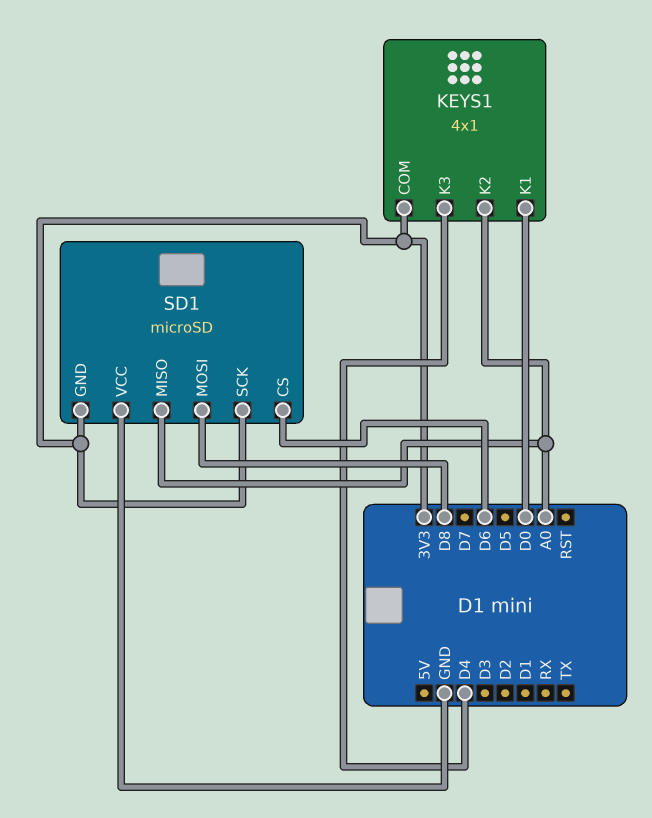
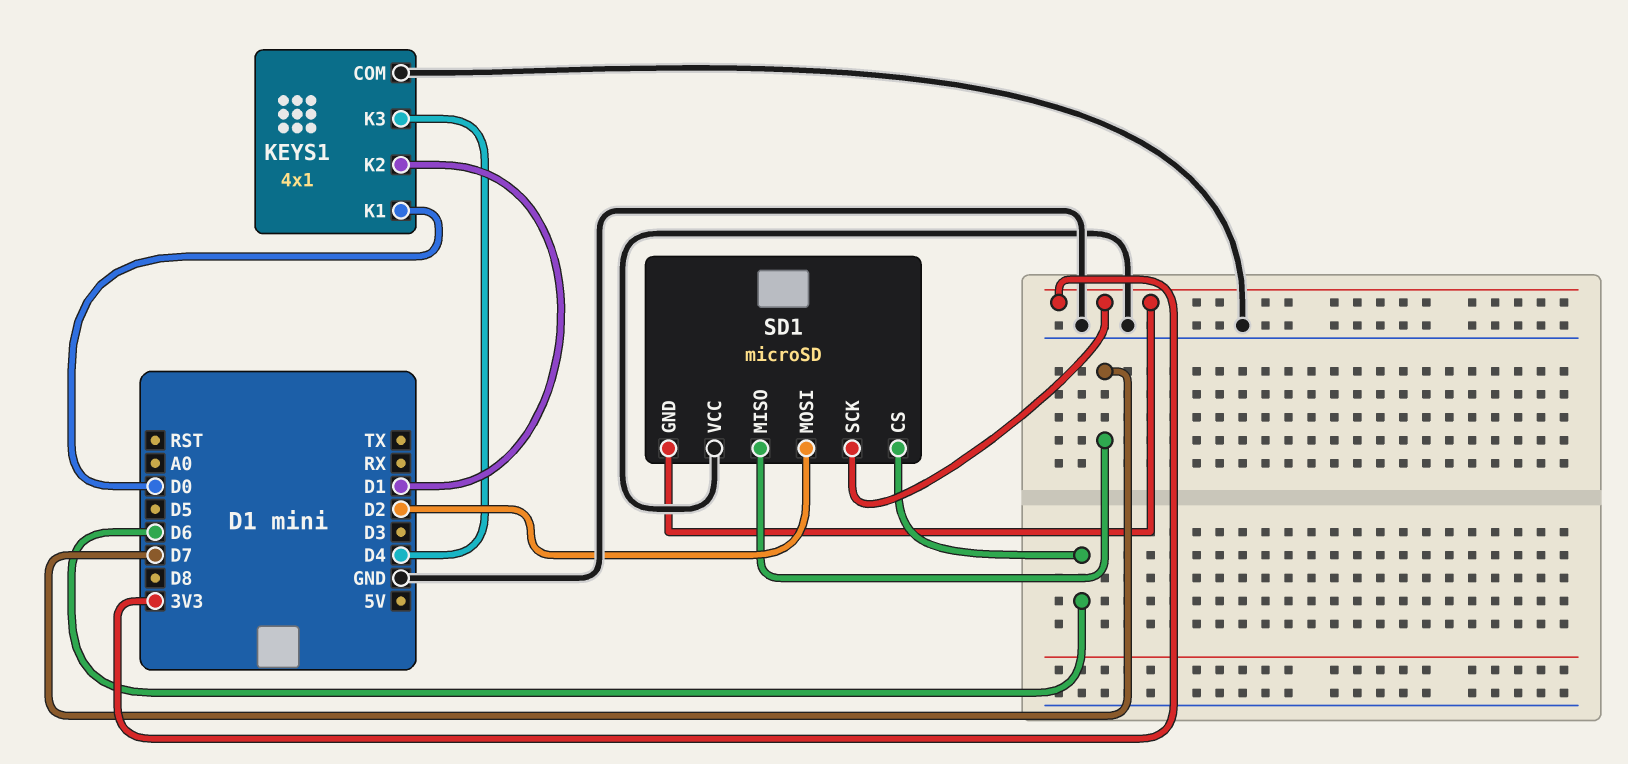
KEYS1 pin COM: 3V3 -> GND
KEYS1 pin K2: A0 -> D1
SD1 pin MISO: A0 -> D7
SD1 pin MOSI: D8 -> D2

